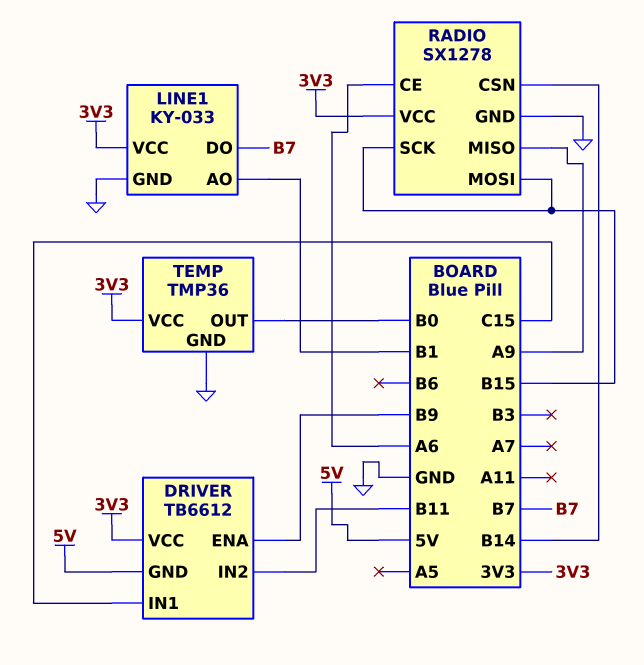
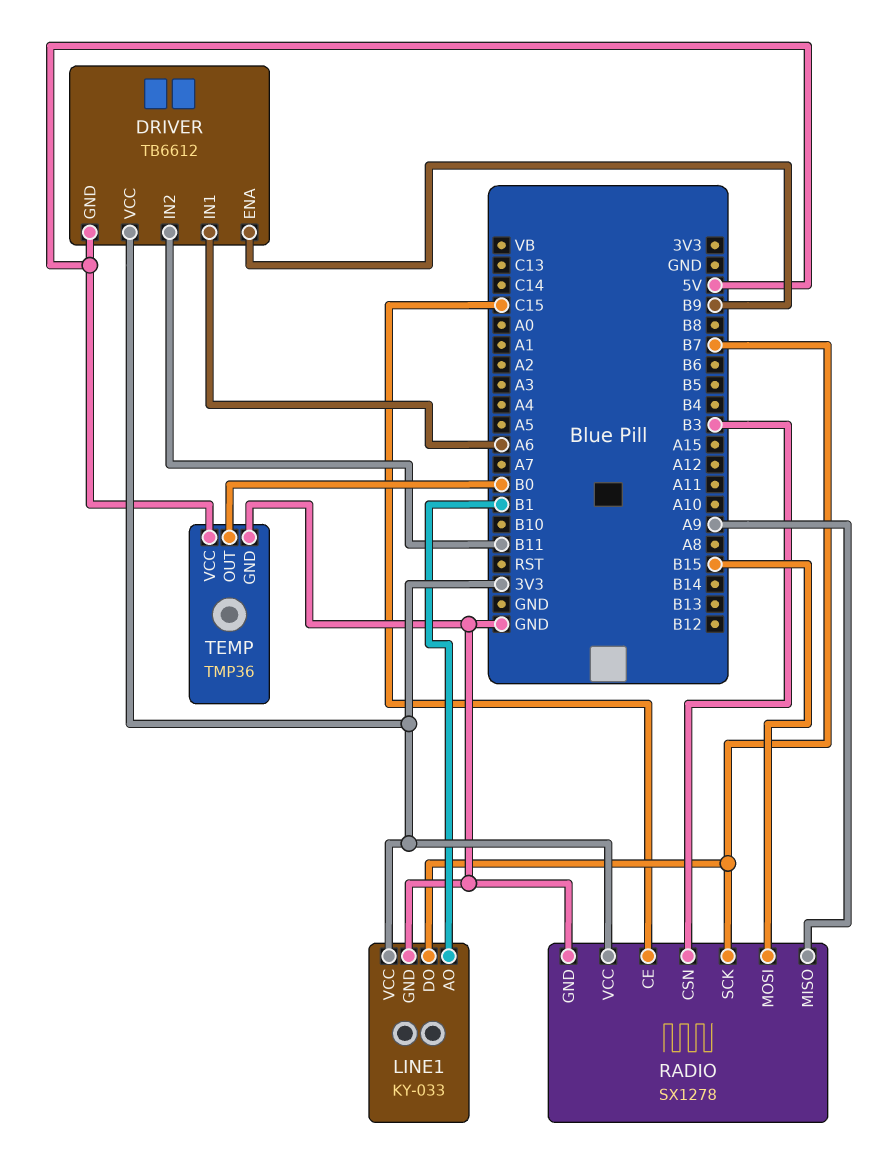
DRIVER pin IN1: C15 -> A6
RADIO pin CE: A6 -> C15
RADIO pin CSN: B14 -> B3
RADIO pin SCK: B15 -> B7
TEMP pin VCC: 3V3 -> 5V

